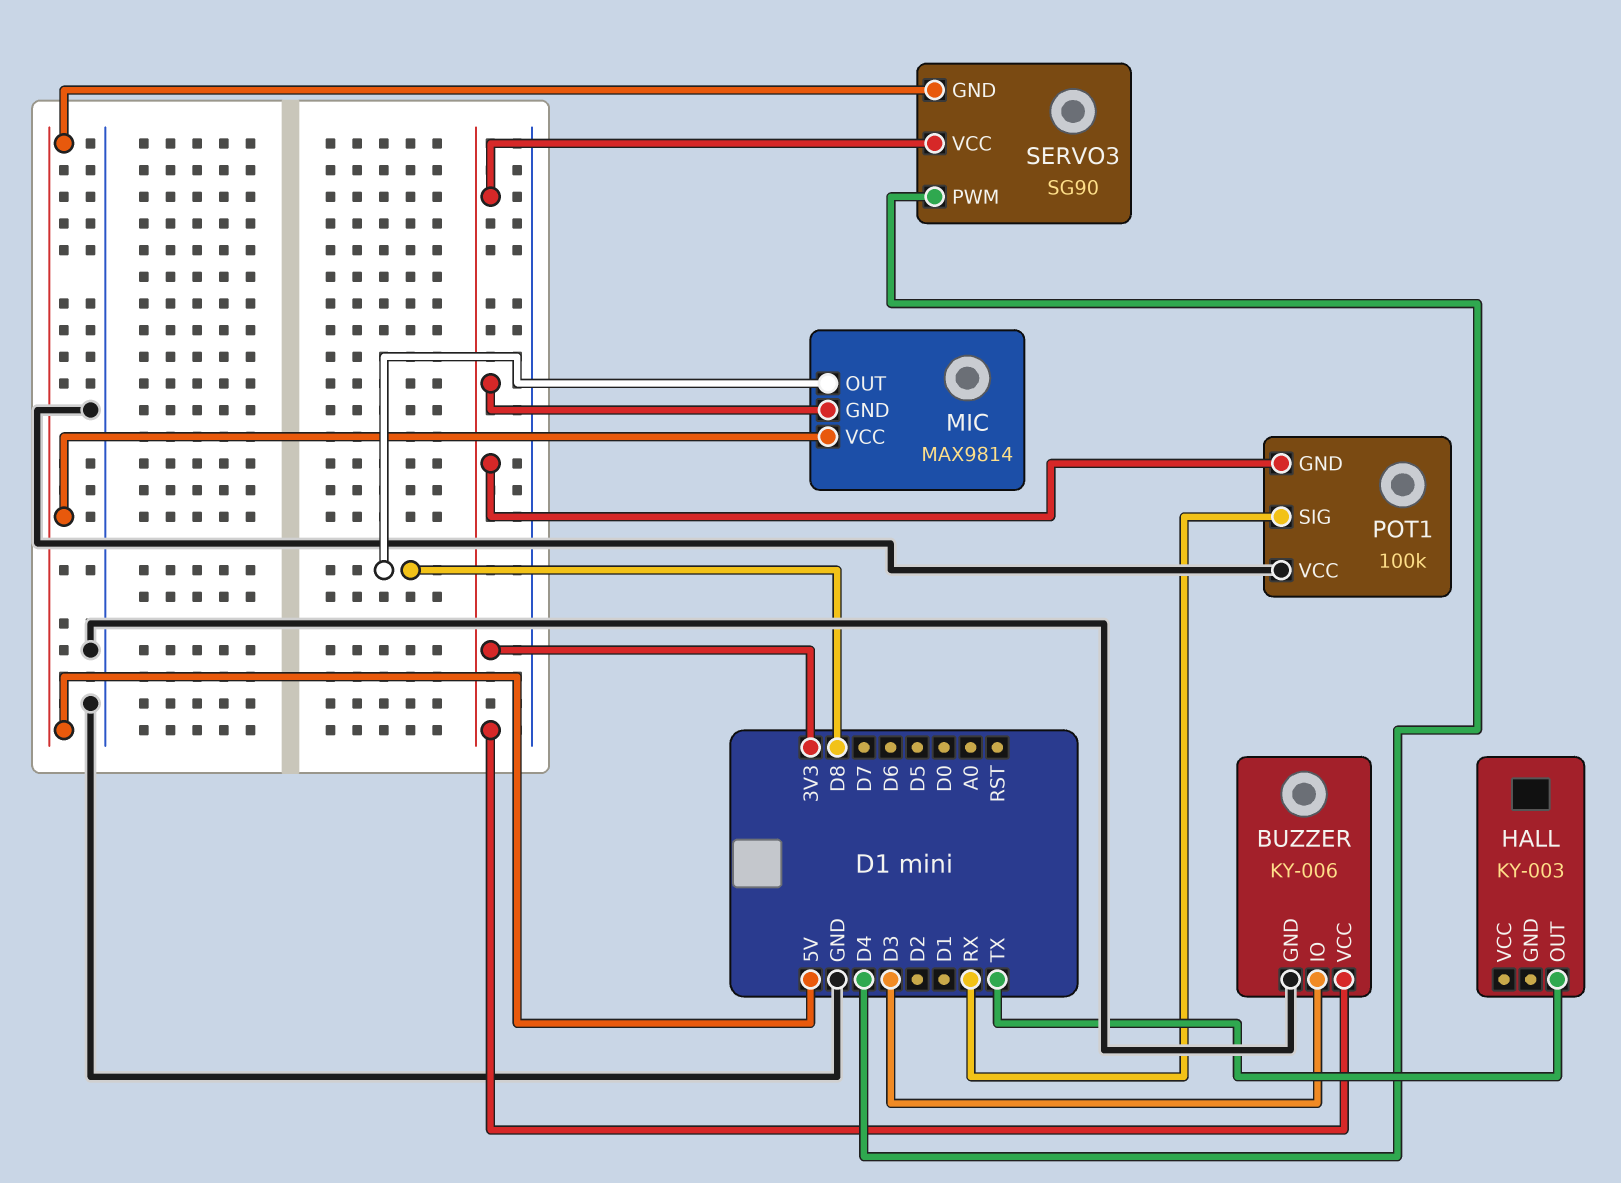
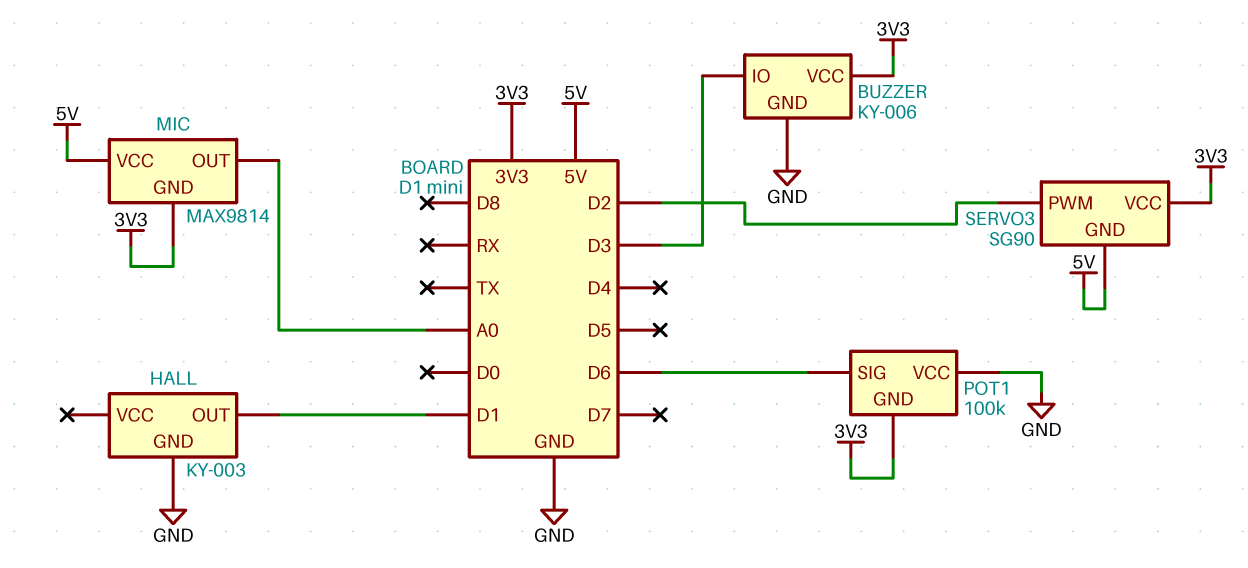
HALL pin GND: none -> GND
HALL pin OUT: TX -> D1
MIC pin OUT: D8 -> A0
POT1 pin SIG: RX -> D6
SERVO3 pin PWM: D4 -> D2

